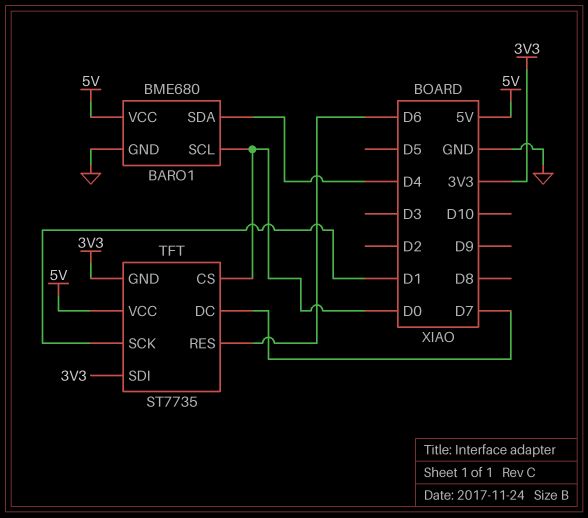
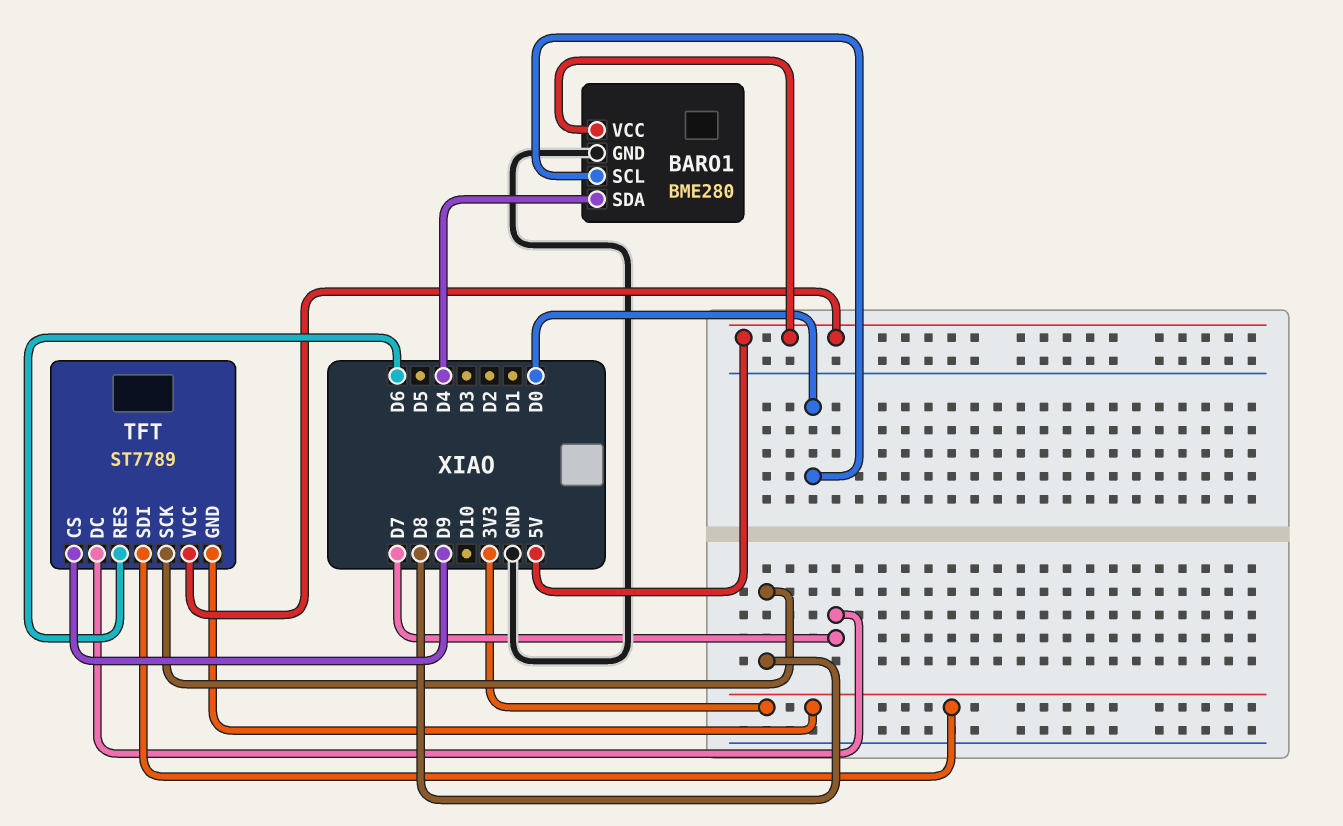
BARO1: BME680 -> BME280
TFT: ST7735 -> ST7789
TFT pin CS: D0 -> D9
TFT pin SCK: D1 -> D8

